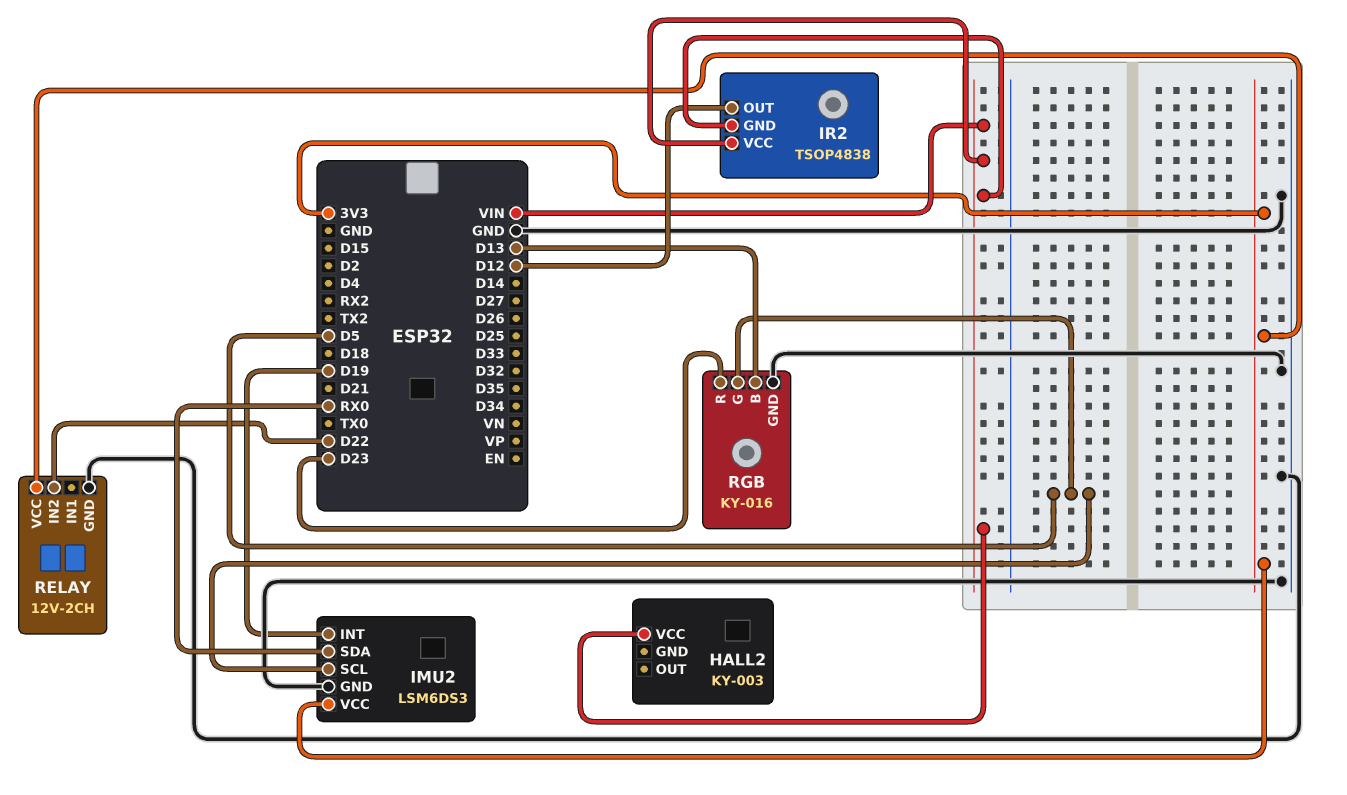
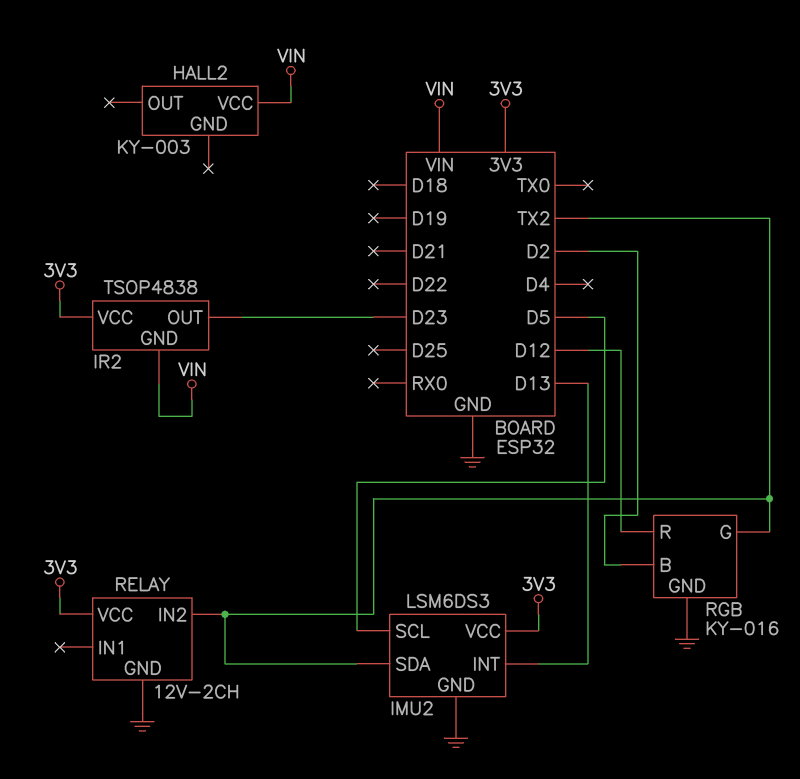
IMU2 pin INT: D19 -> D13
IMU2 pin SDA: RX0 -> TX2
IR2 pin OUT: D12 -> D23
IR2 pin VCC: VIN -> 3V3
RELAY pin IN2: D22 -> TX2
RGB pin B: D13 -> D2
RGB pin G: D5 -> TX2
RGB pin R: D23 -> D12

